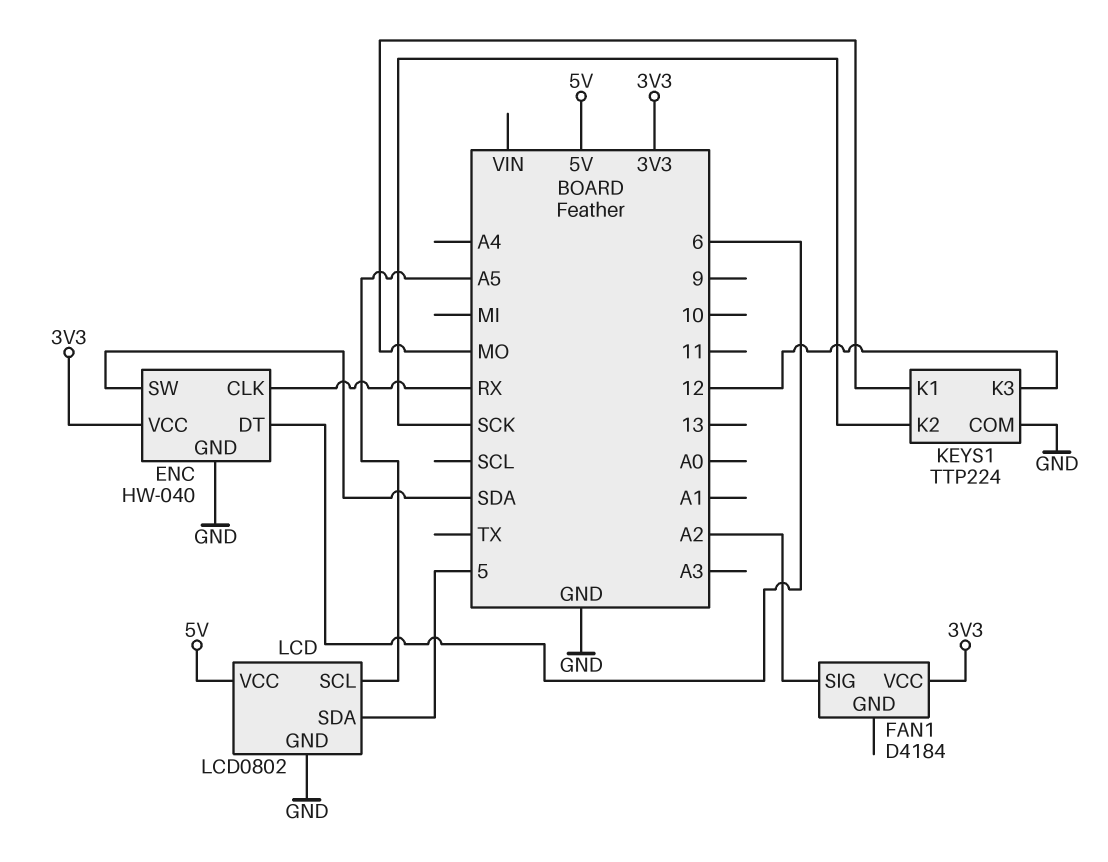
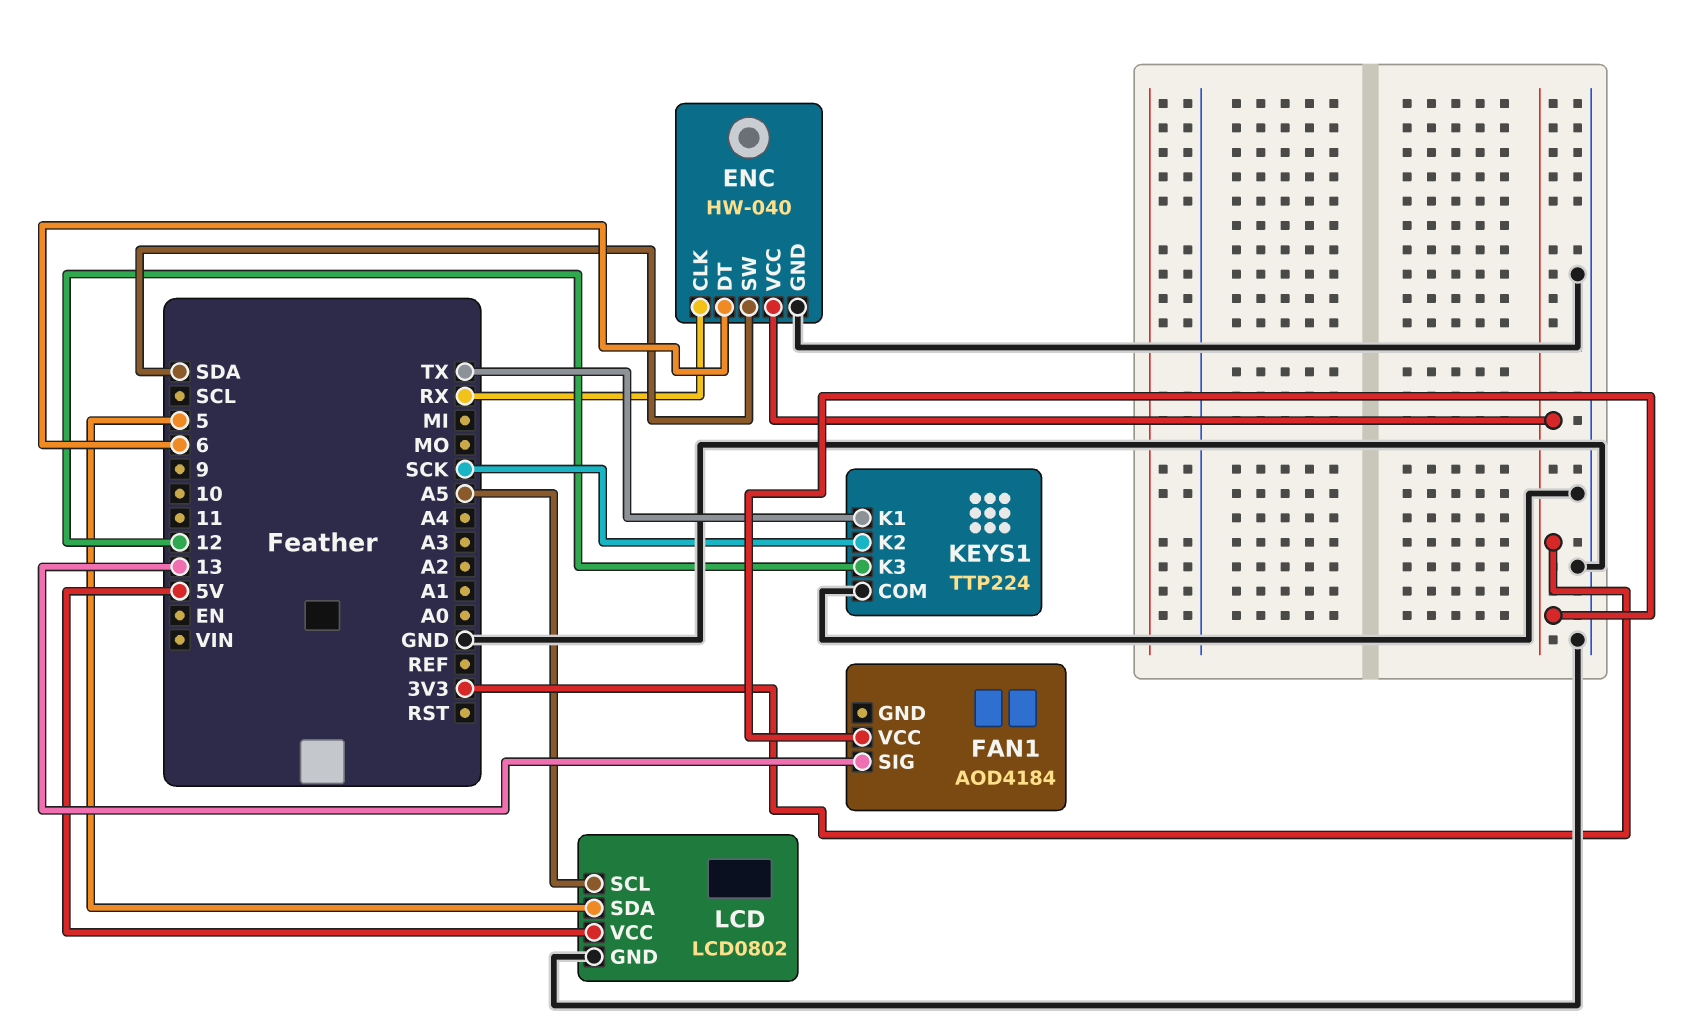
FAN1: D4184 -> AOD4184
FAN1 pin SIG: A2 -> 13
KEYS1 pin K1: MO -> TX

